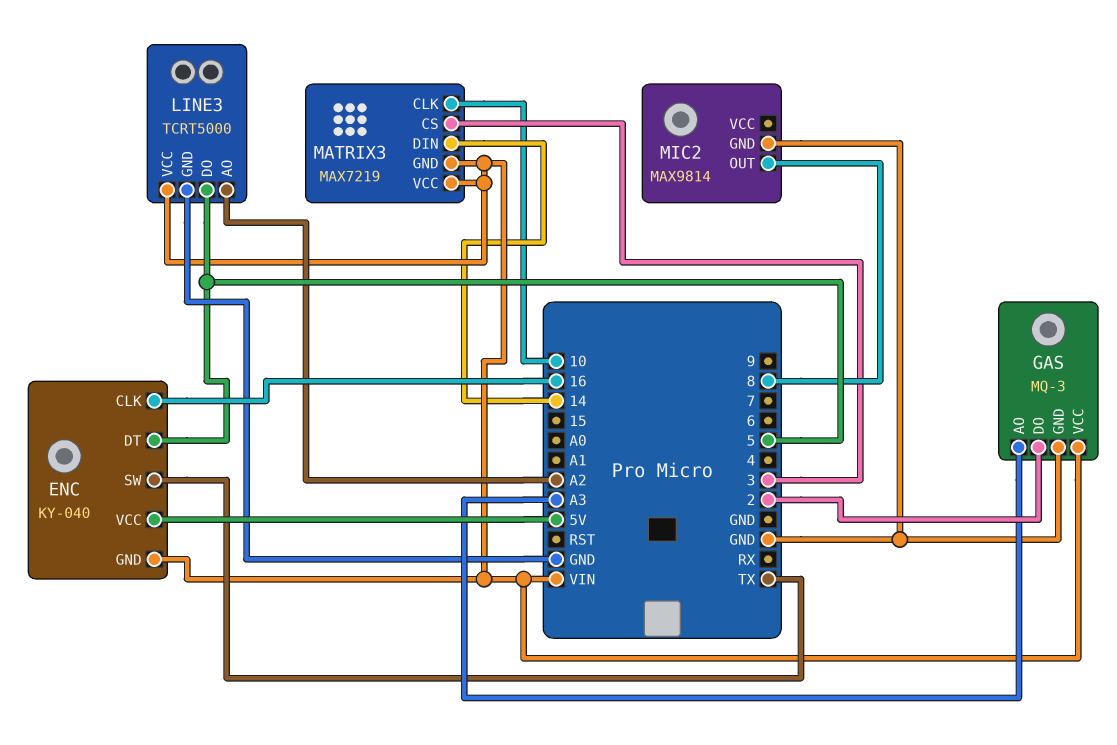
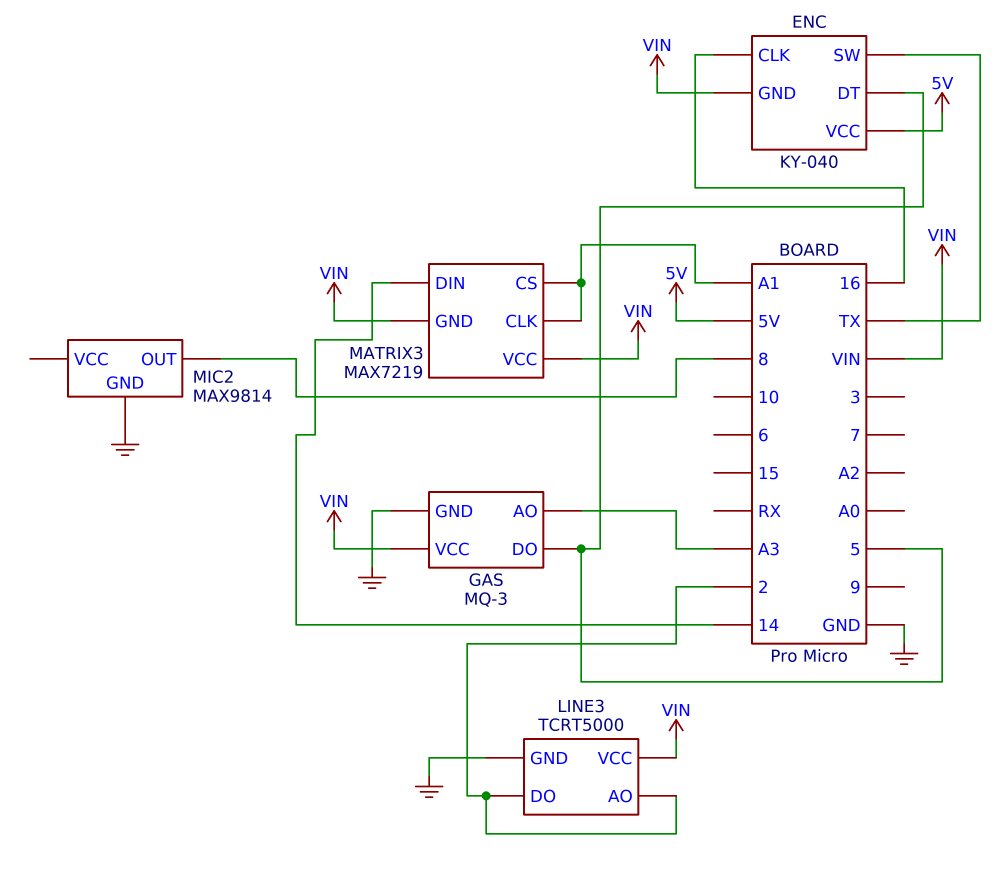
GAS pin DO: 2 -> 5
LINE3 pin AO: A2 -> 2
LINE3 pin DO: 5 -> 2
MATRIX3 pin CLK: 10 -> A1
MATRIX3 pin CS: 3 -> A1

